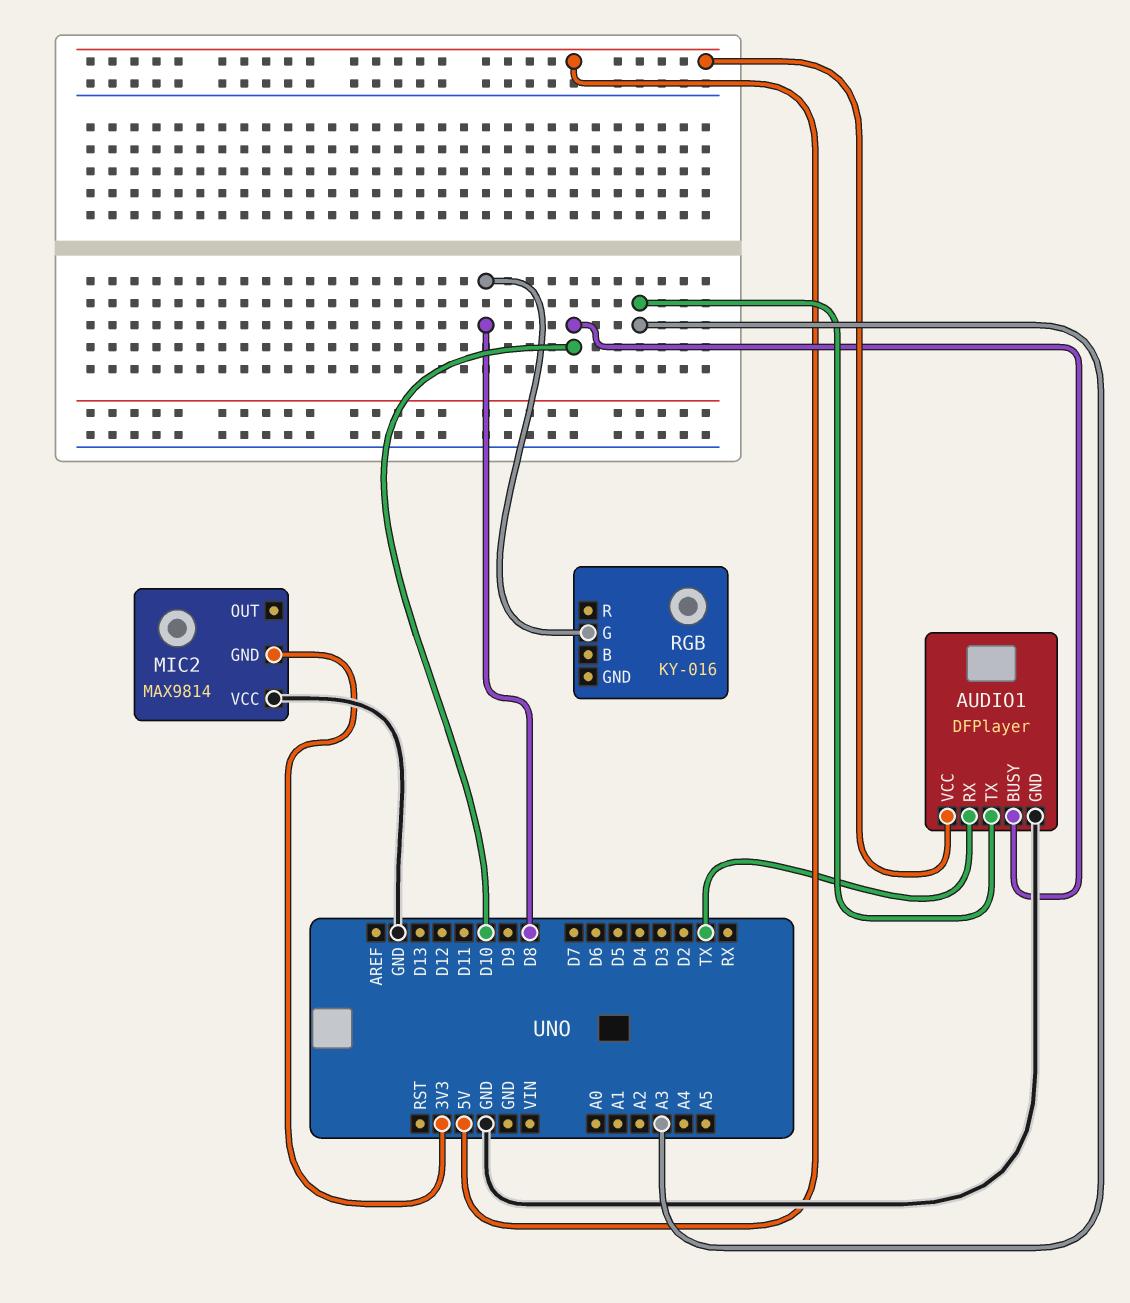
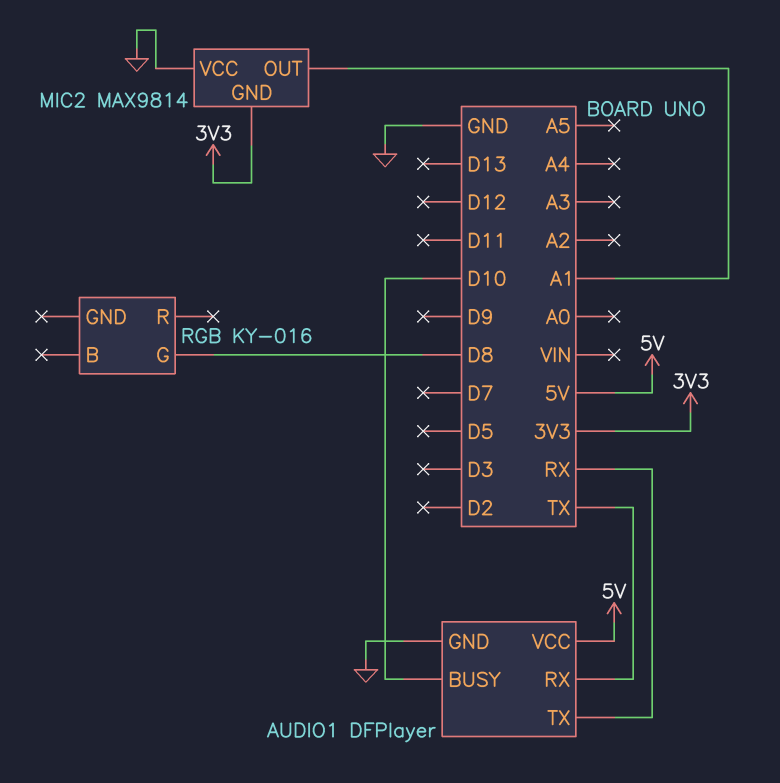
AUDIO1 pin TX: A3 -> RX
MIC2 pin OUT: none -> A1

